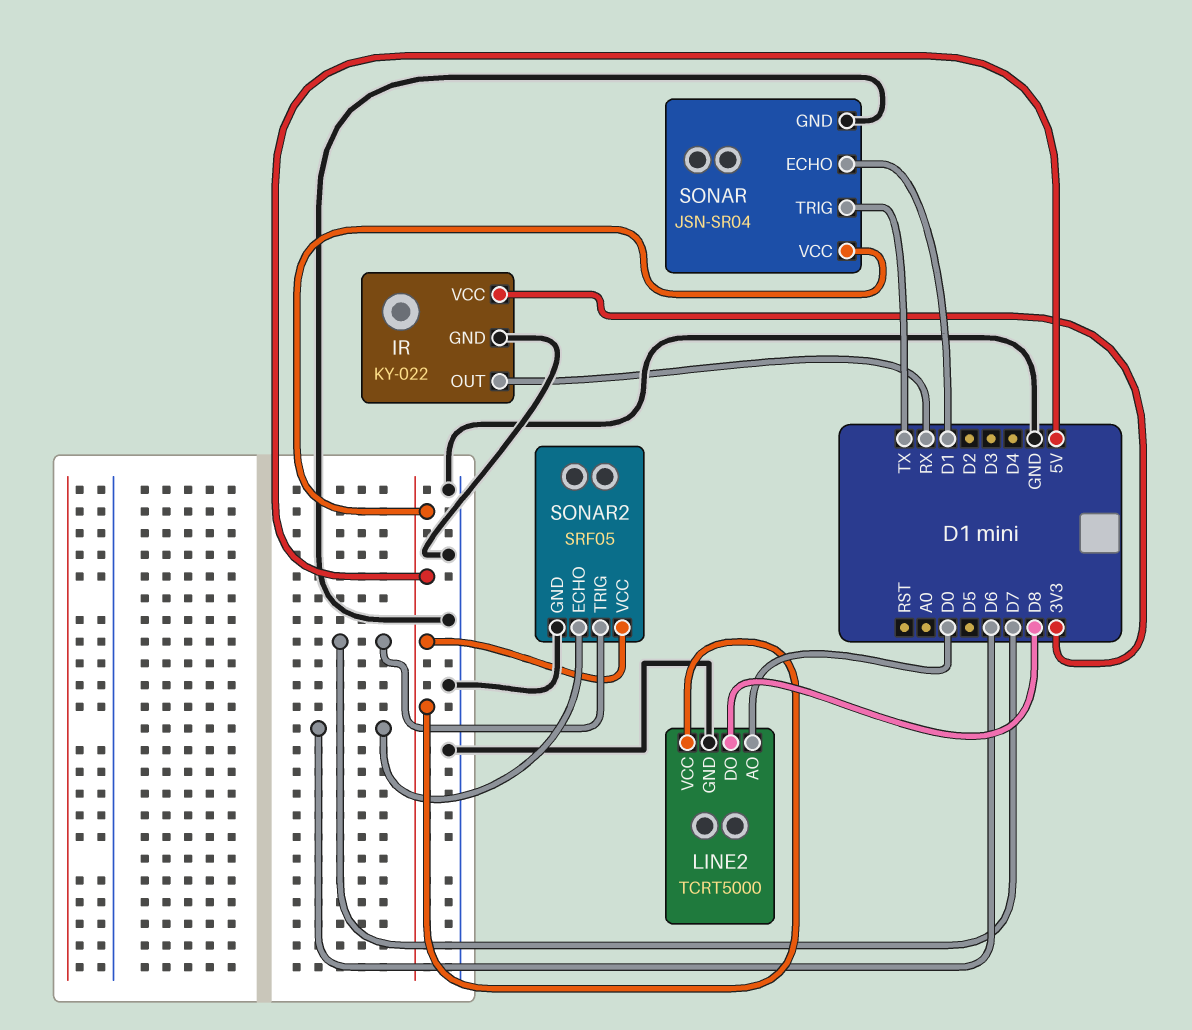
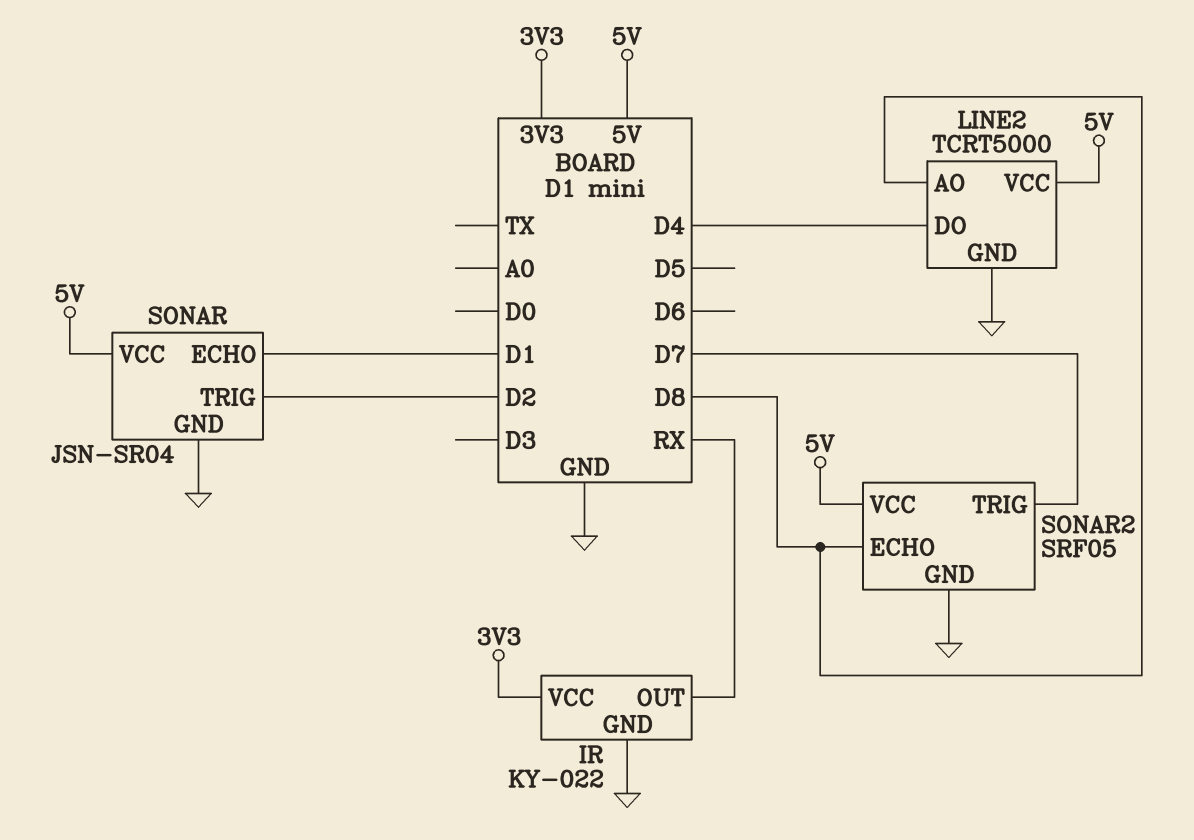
LINE2 pin AO: D0 -> D8
LINE2 pin DO: D8 -> D4
SONAR pin TRIG: TX -> D2
SONAR2 pin ECHO: D6 -> D8

